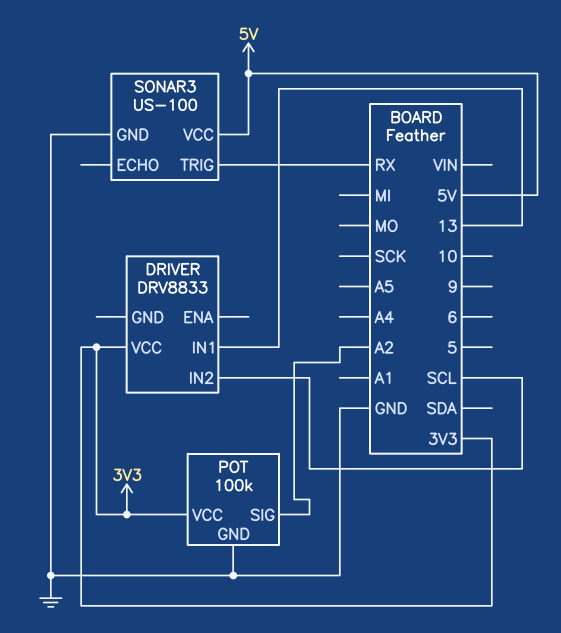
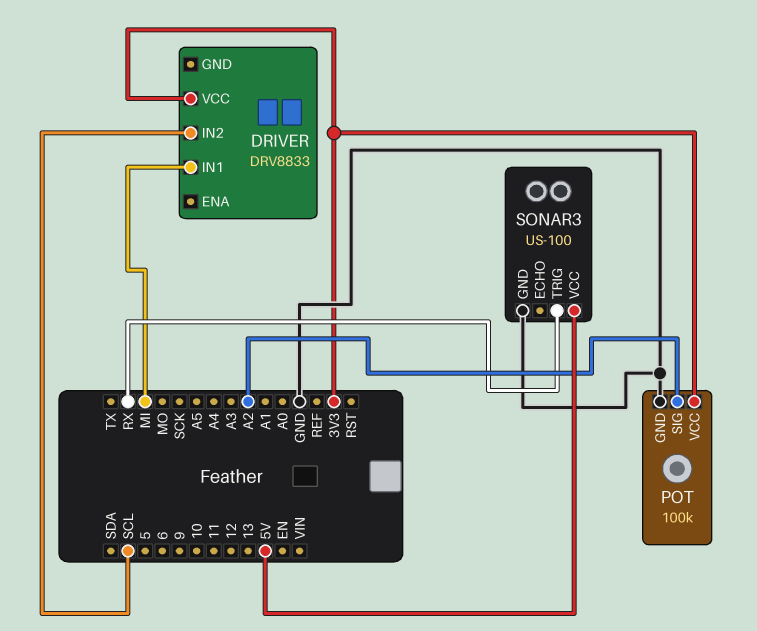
DRIVER pin IN1: 13 -> MI

